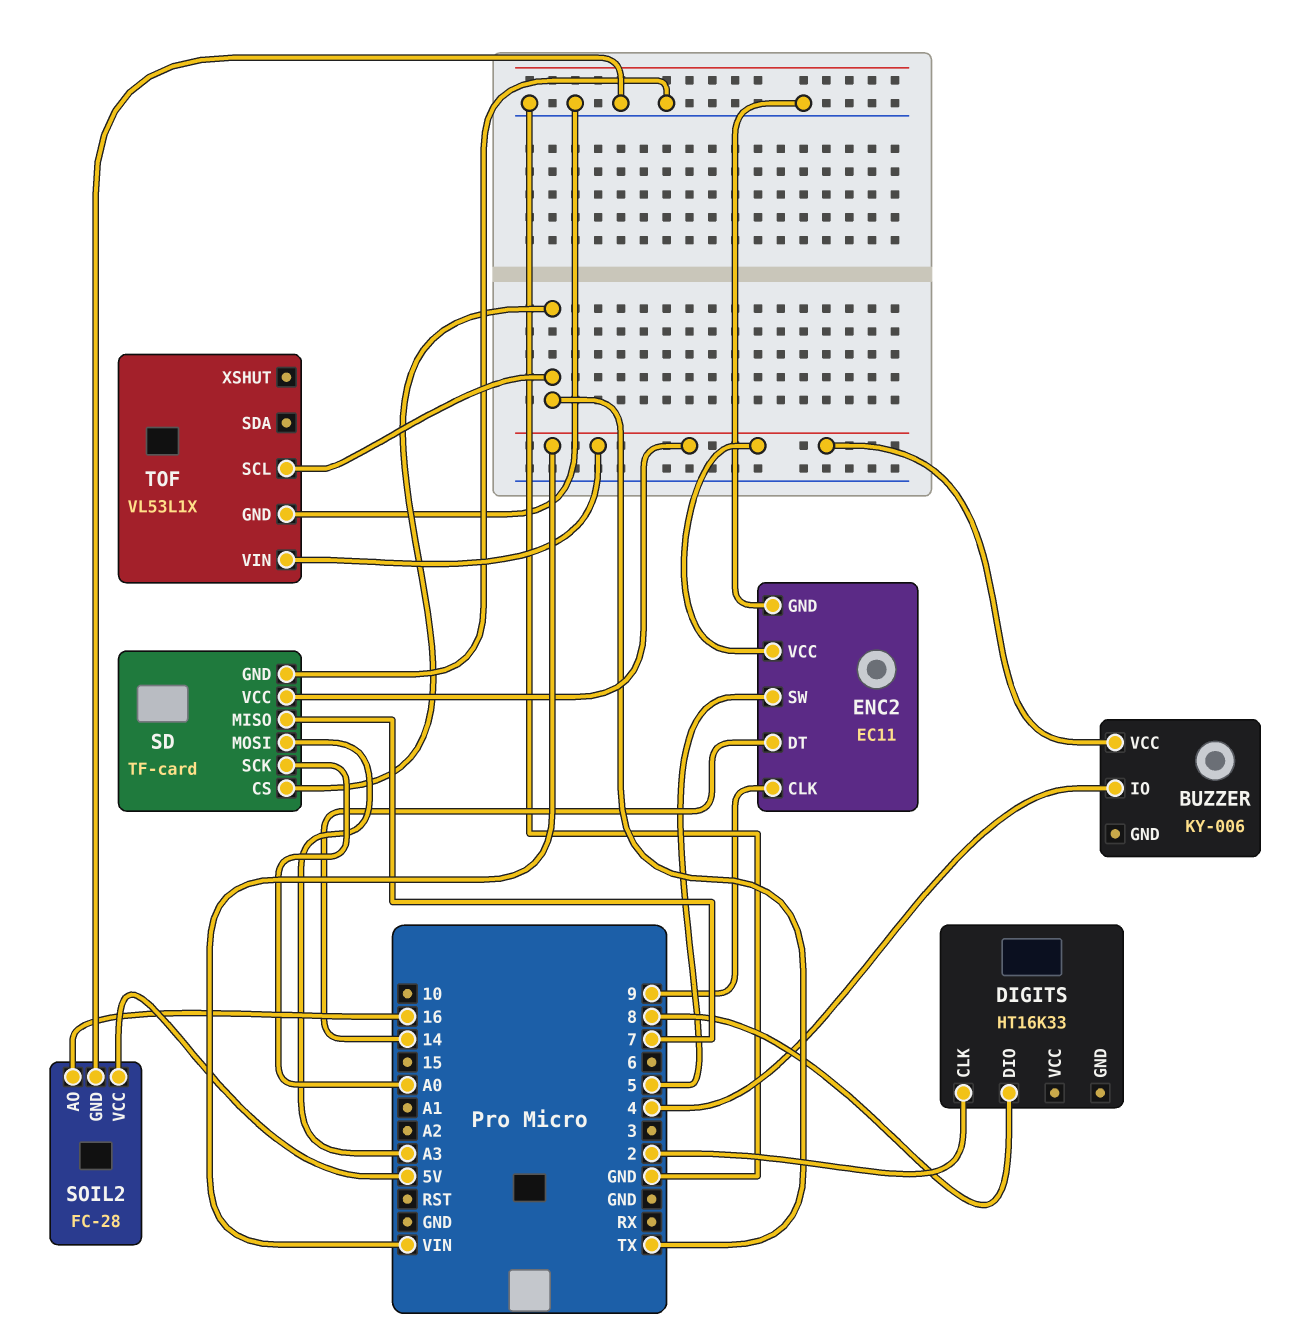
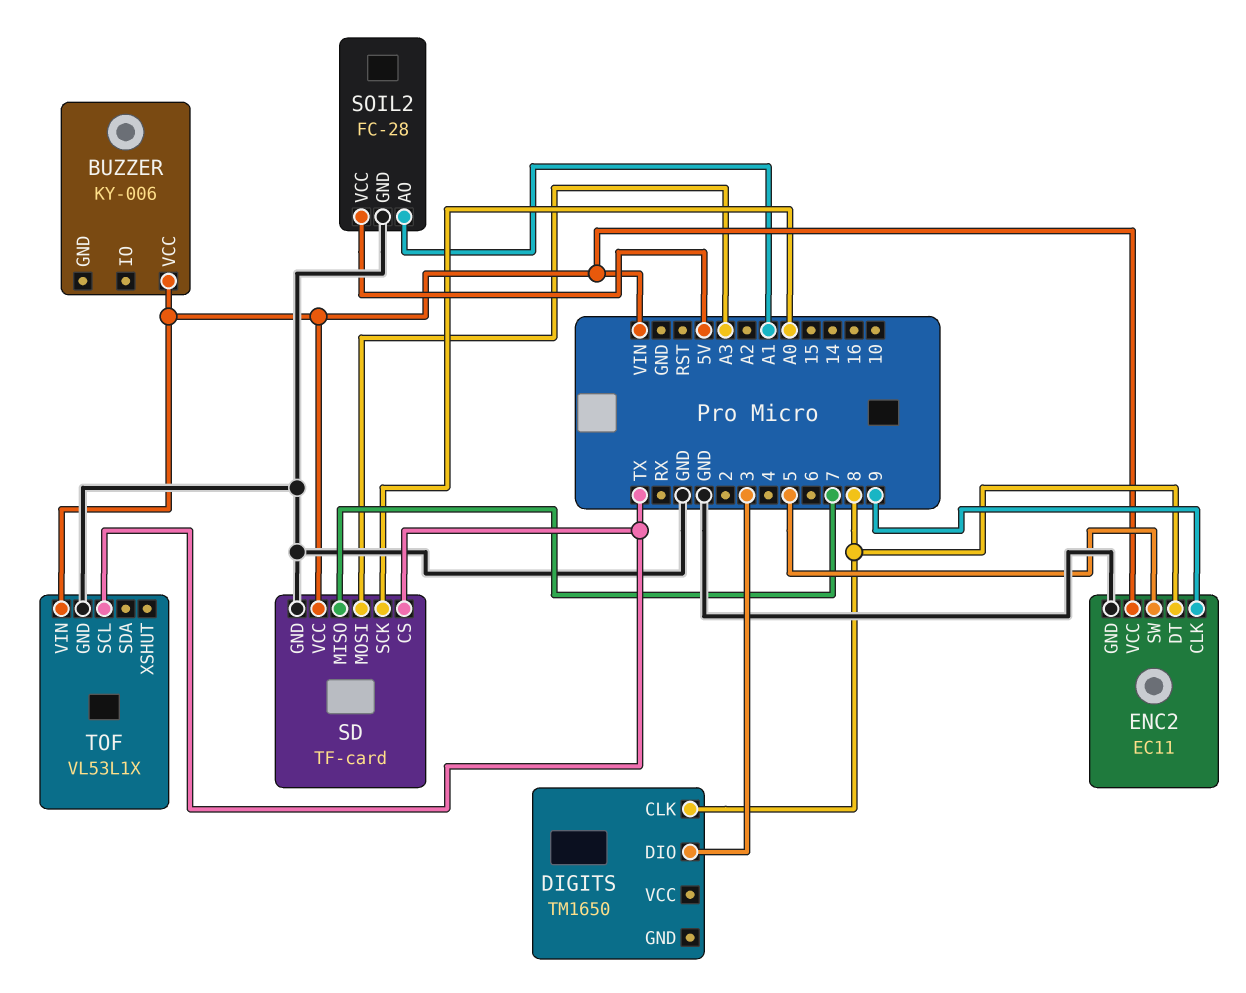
BUZZER pin IO: 4 -> none
DIGITS: HT16K33 -> TM1650
DIGITS pin CLK: 2 -> 8
DIGITS pin DIO: 8 -> 3
ENC2 pin DT: 14 -> 8
SOIL2 pin AO: 16 -> A1

